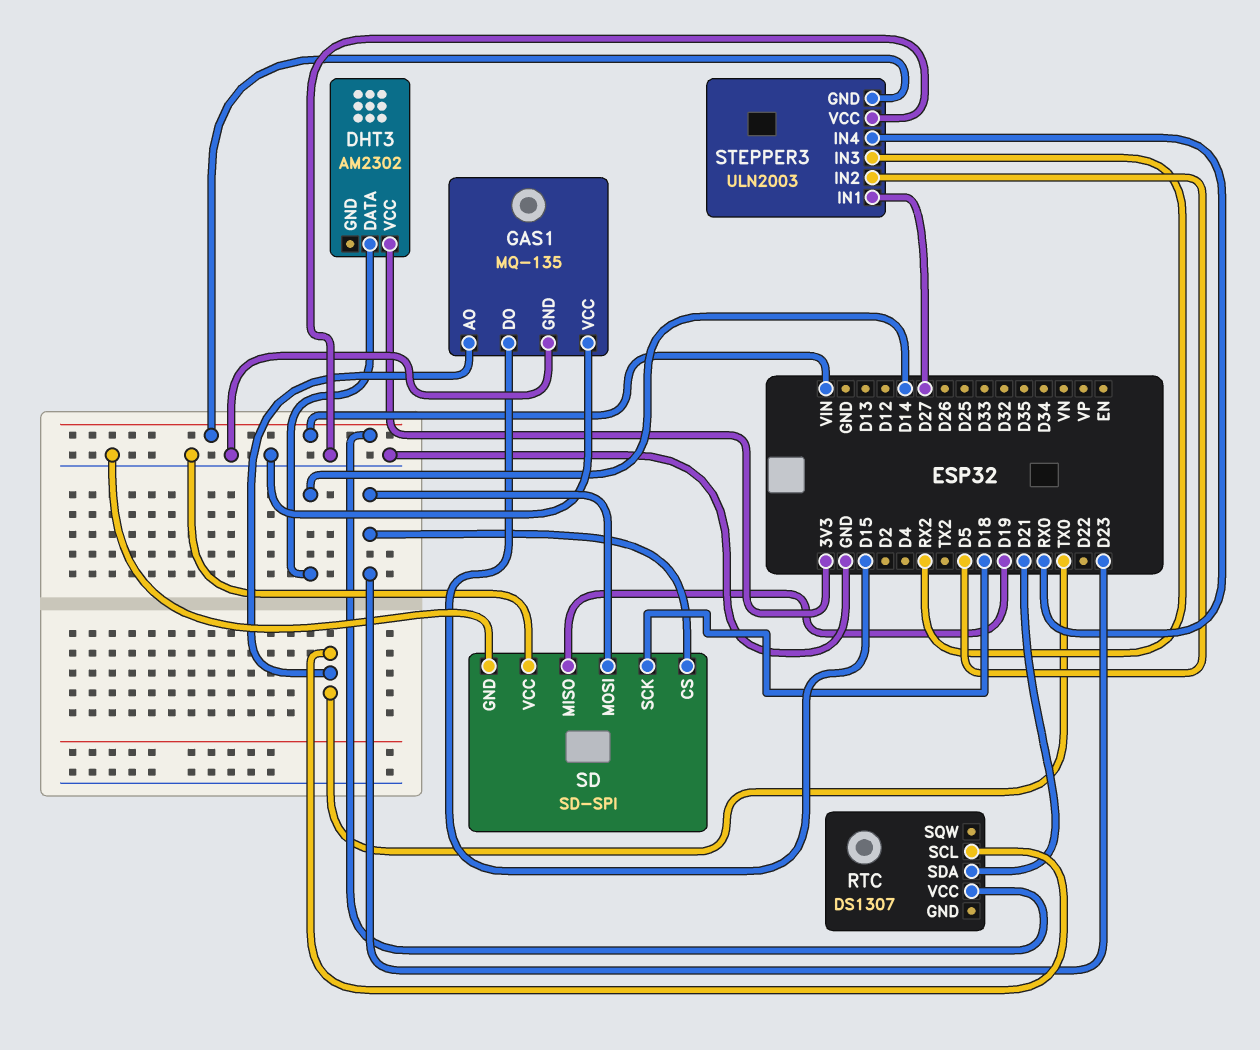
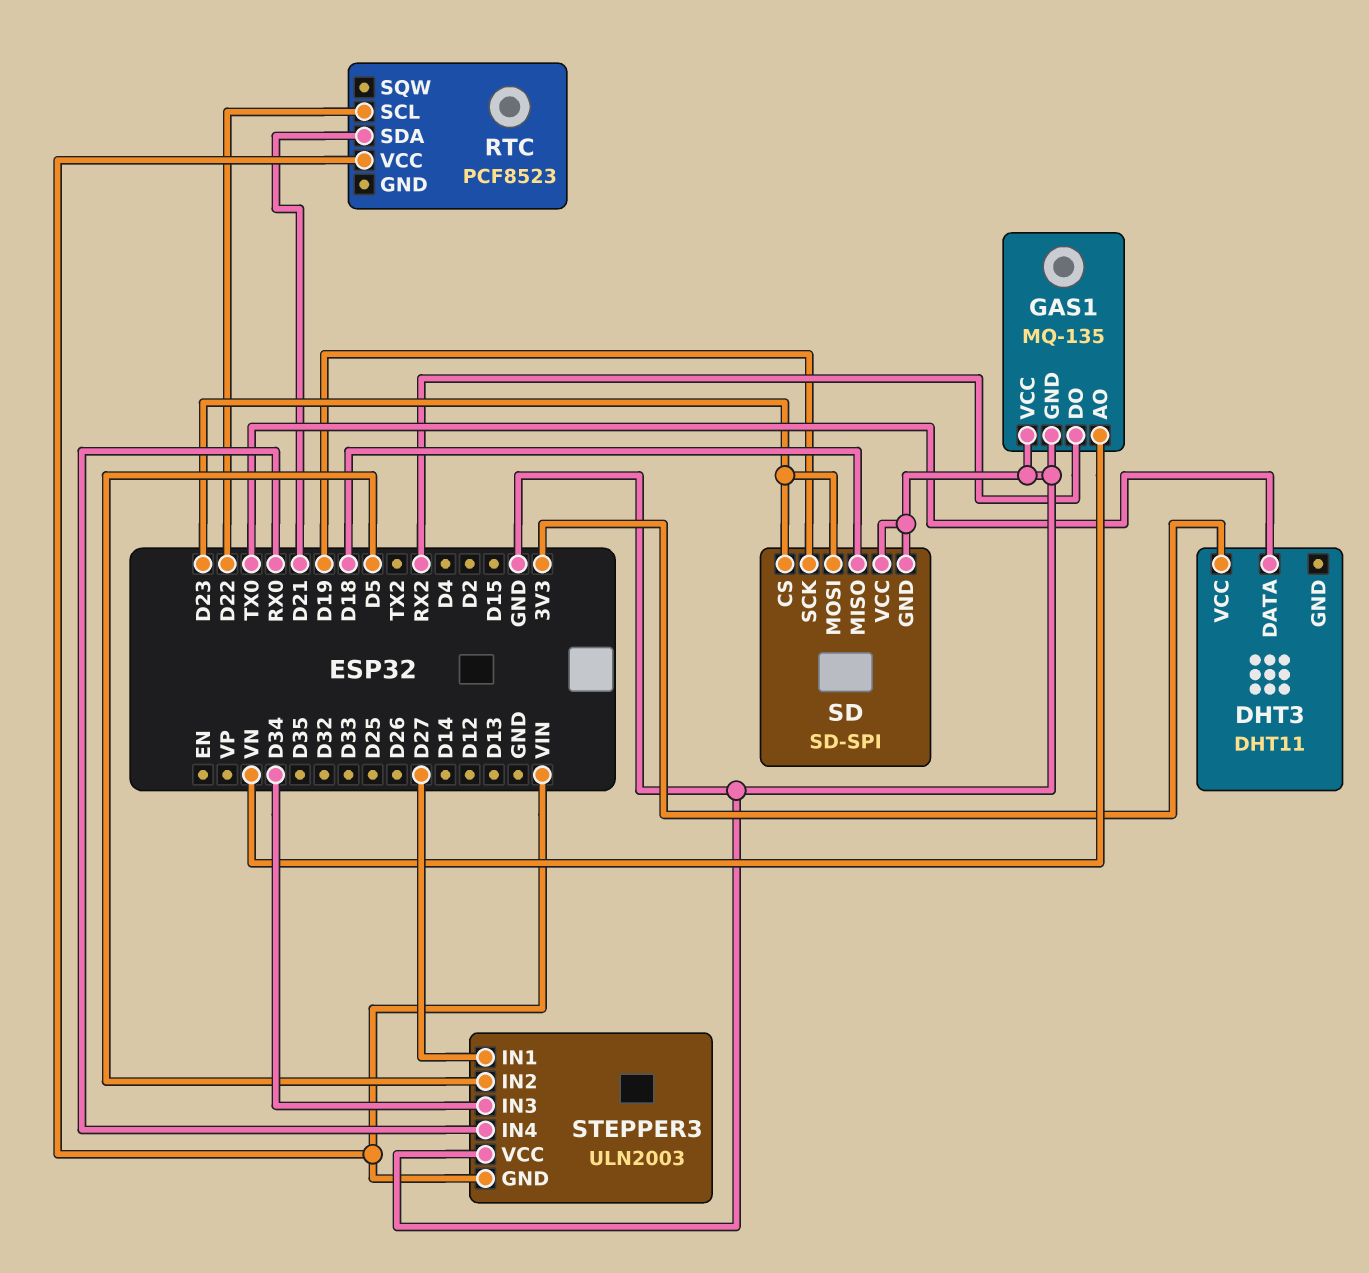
DHT3: AM2302 -> DHT11
DHT3 pin DATA: D14 -> TX0
GAS1 pin AO: TX0 -> VN
GAS1 pin DO: D15 -> RX2
RTC: DS1307 -> PCF8523
RTC pin SCL: TX0 -> D22
SD pin MISO: D19 -> D18
SD pin SCK: D18 -> D19
STEPPER3 pin IN3: RX2 -> D34

